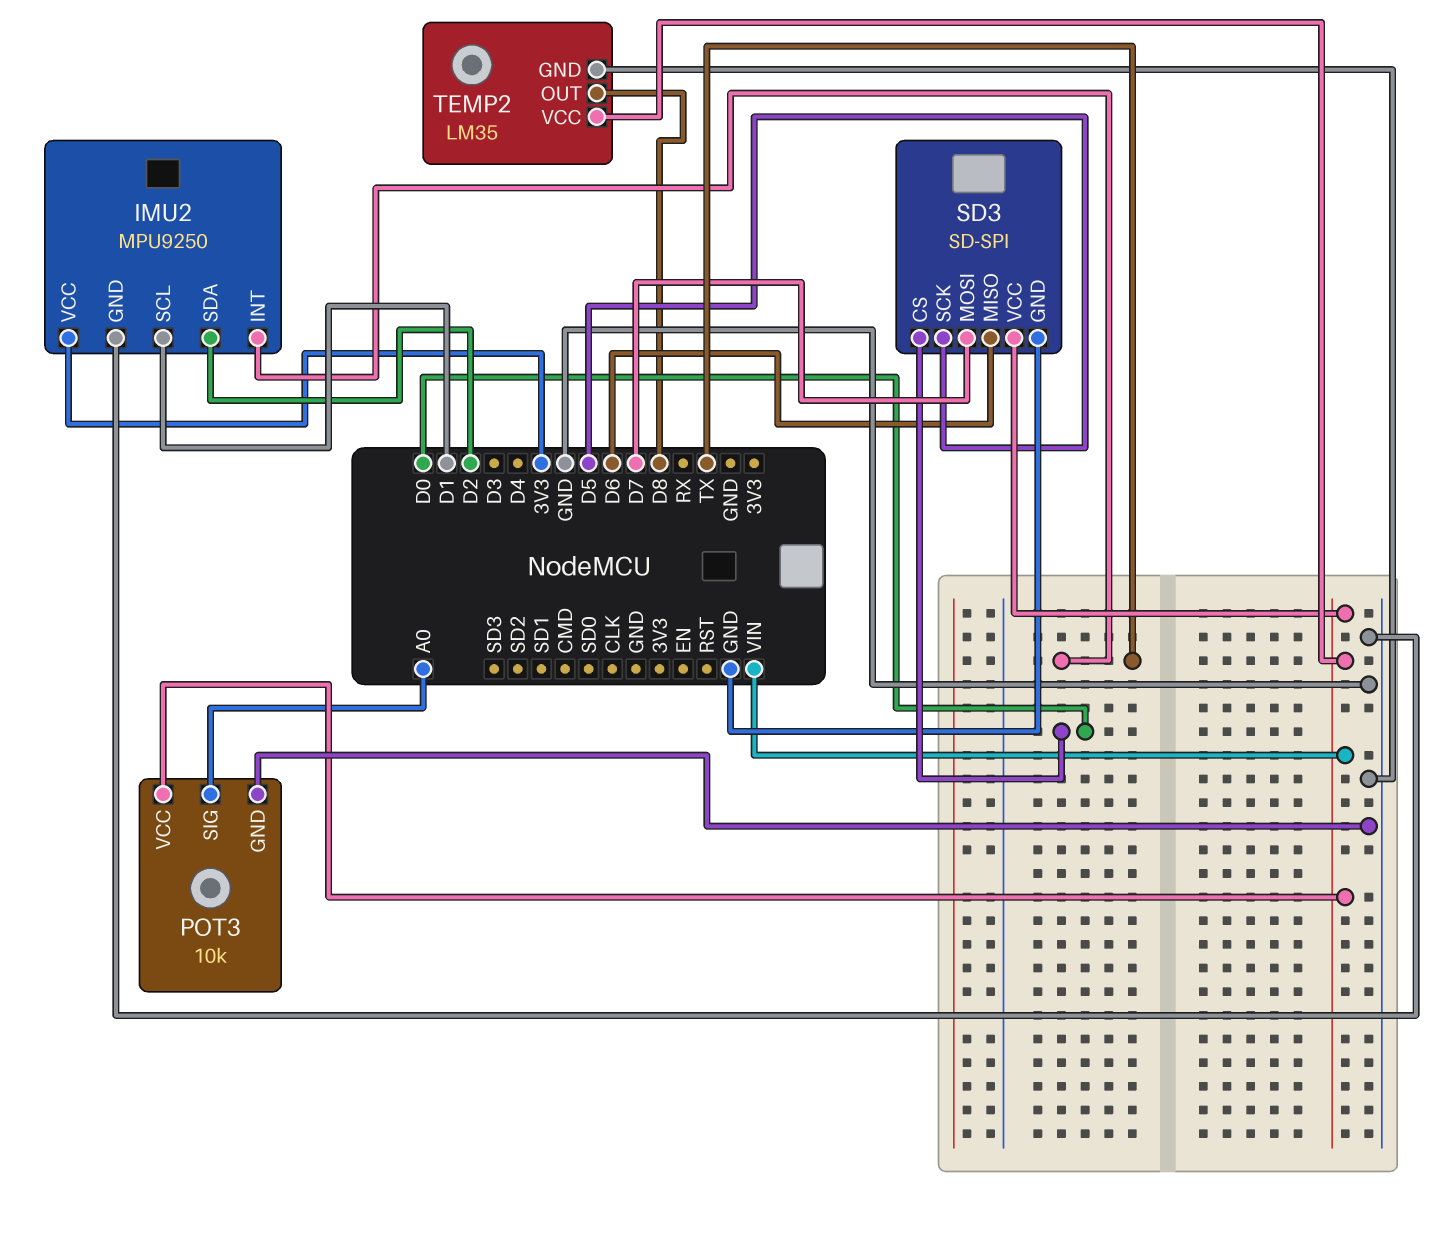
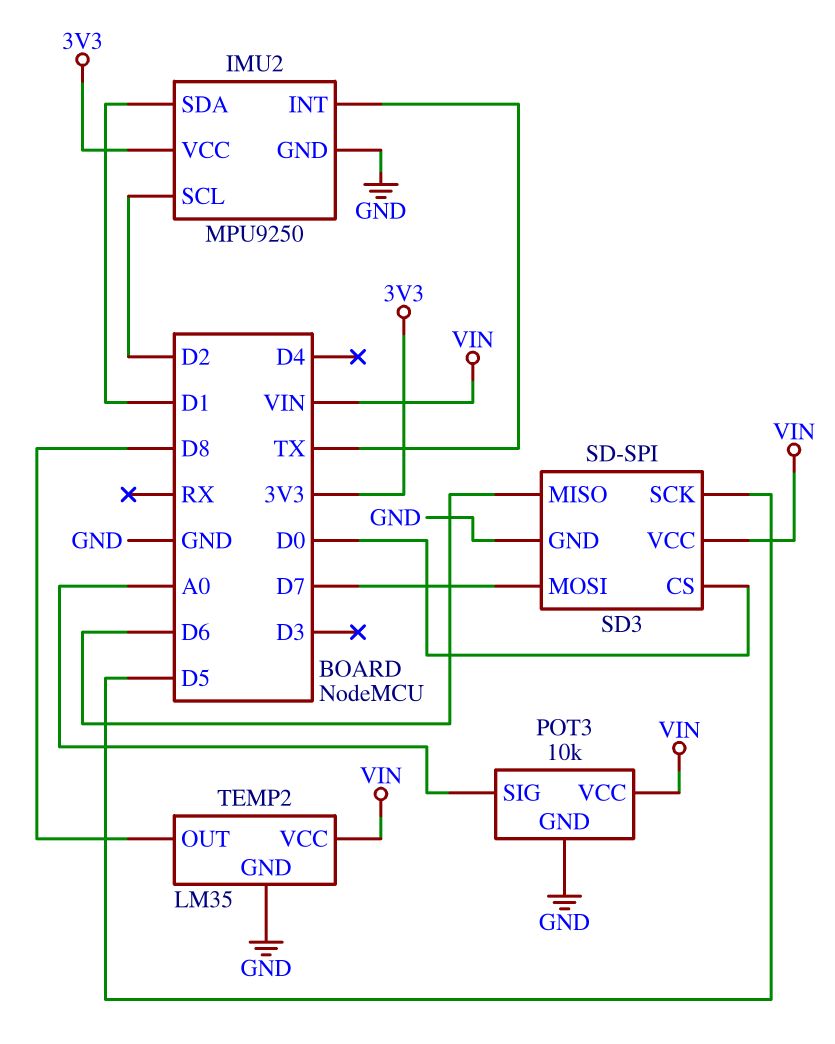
IMU2 pin SCL: D1 -> D2
IMU2 pin SDA: D2 -> D1

